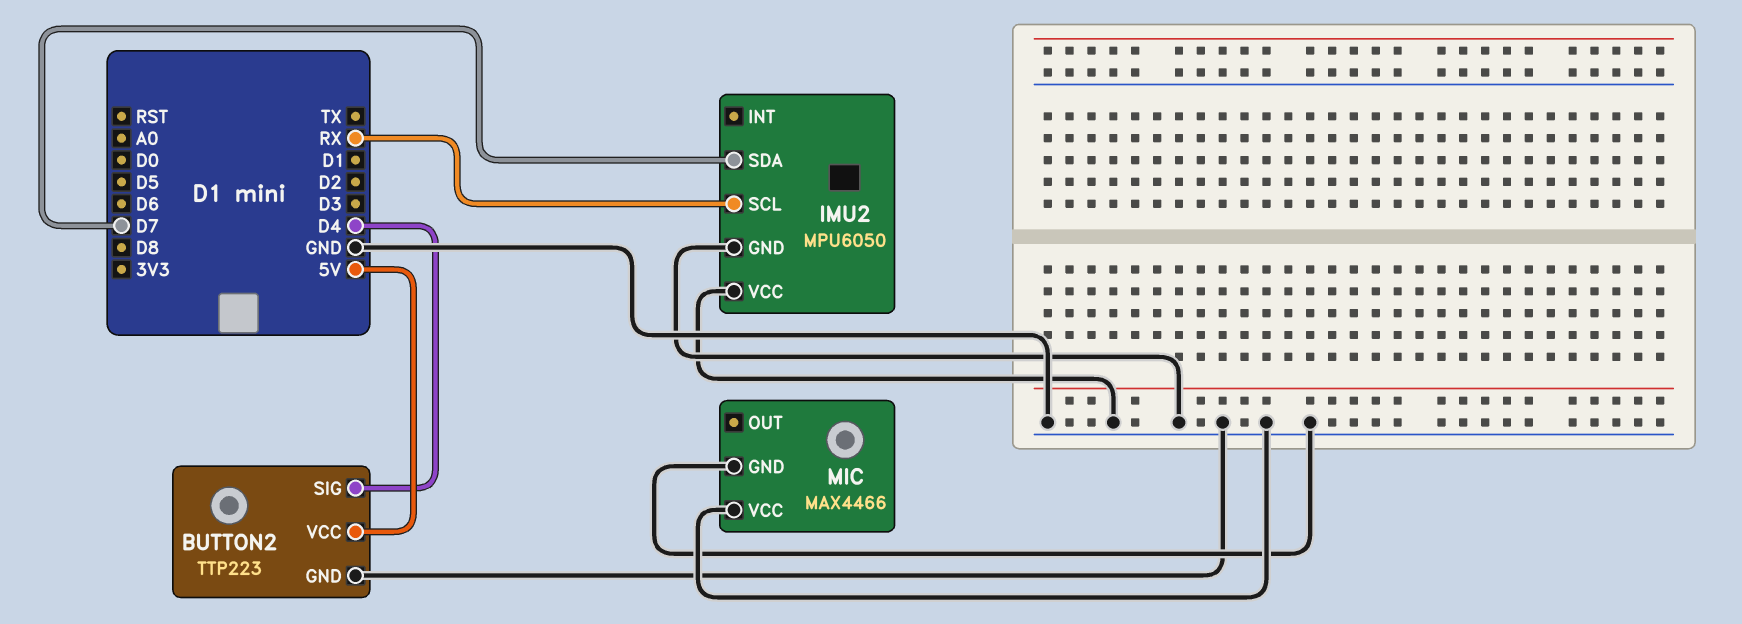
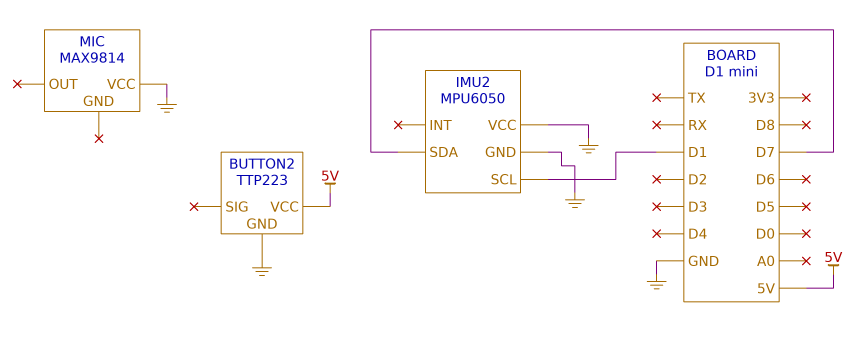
BUTTON2 pin SIG: D4 -> none
IMU2 pin SCL: RX -> D1
MIC: MAX4466 -> MAX9814
MIC pin GND: GND -> none

